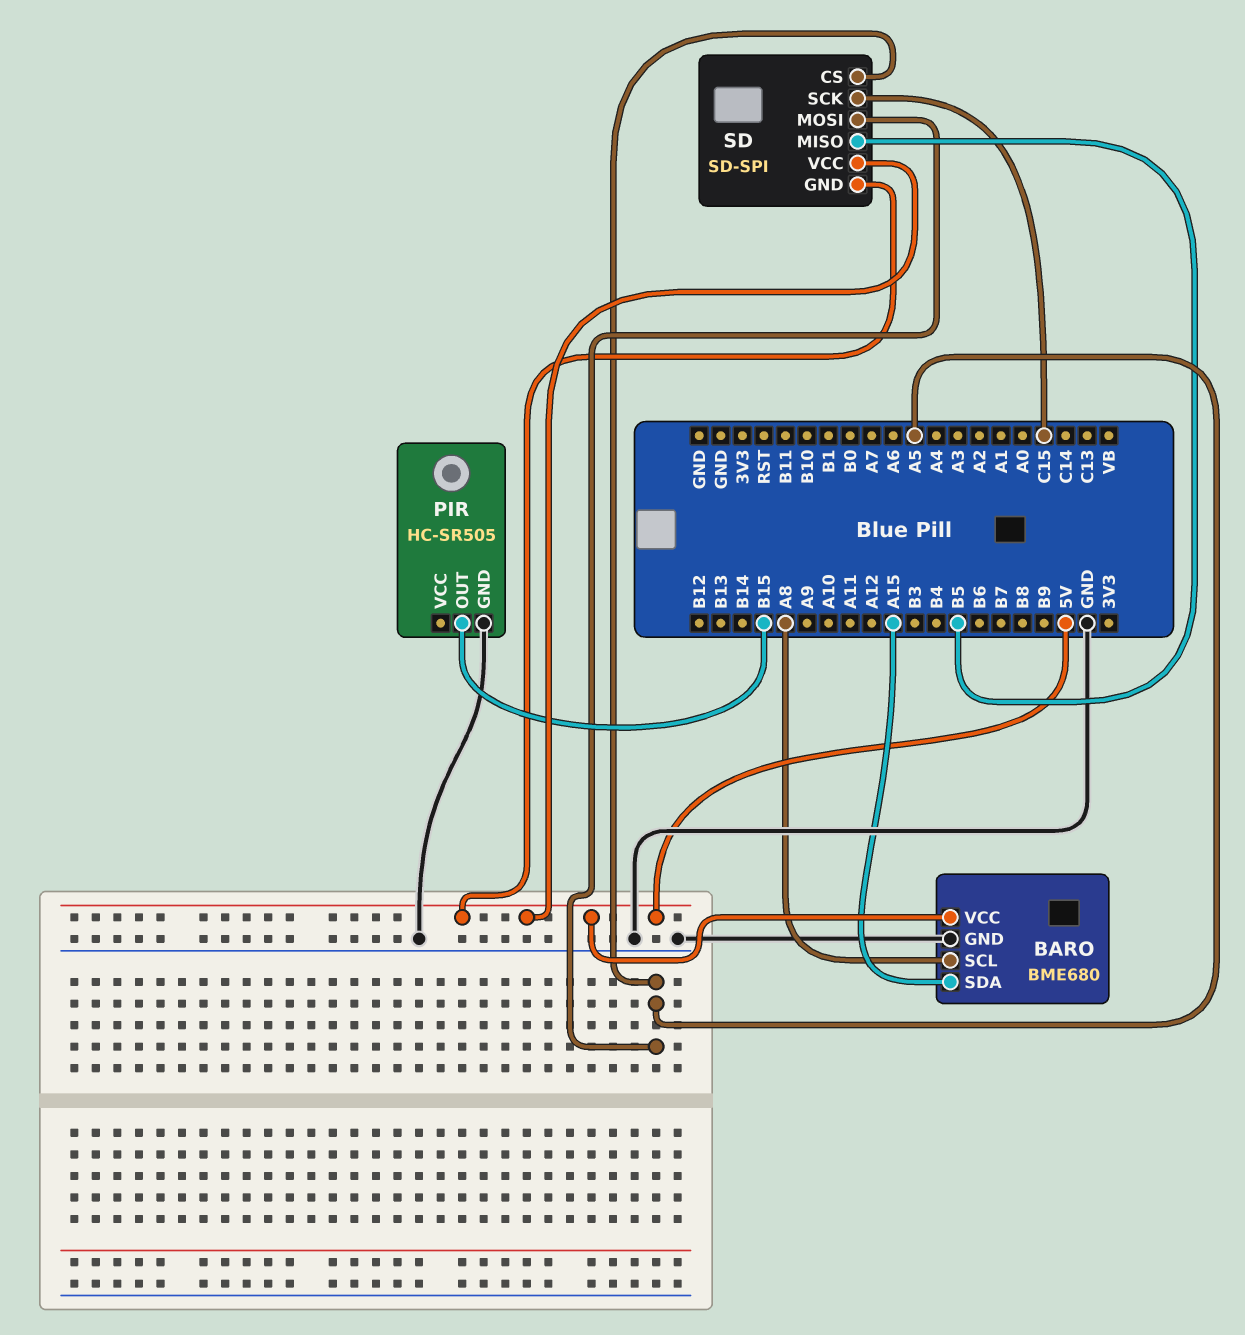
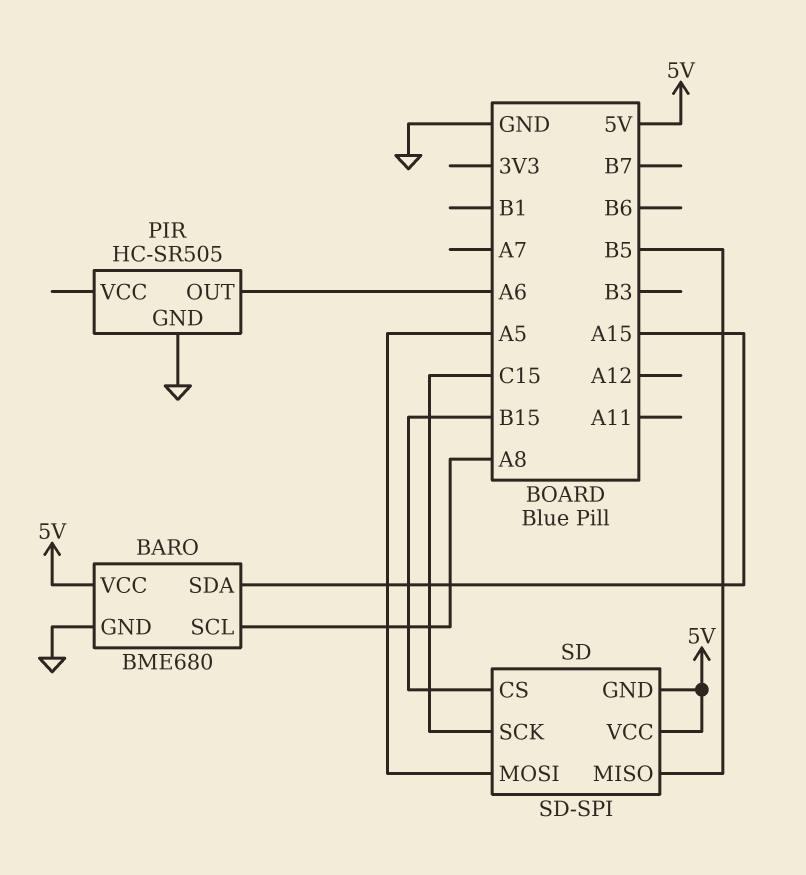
PIR pin OUT: B15 -> A6
SD pin CS: A5 -> B15

